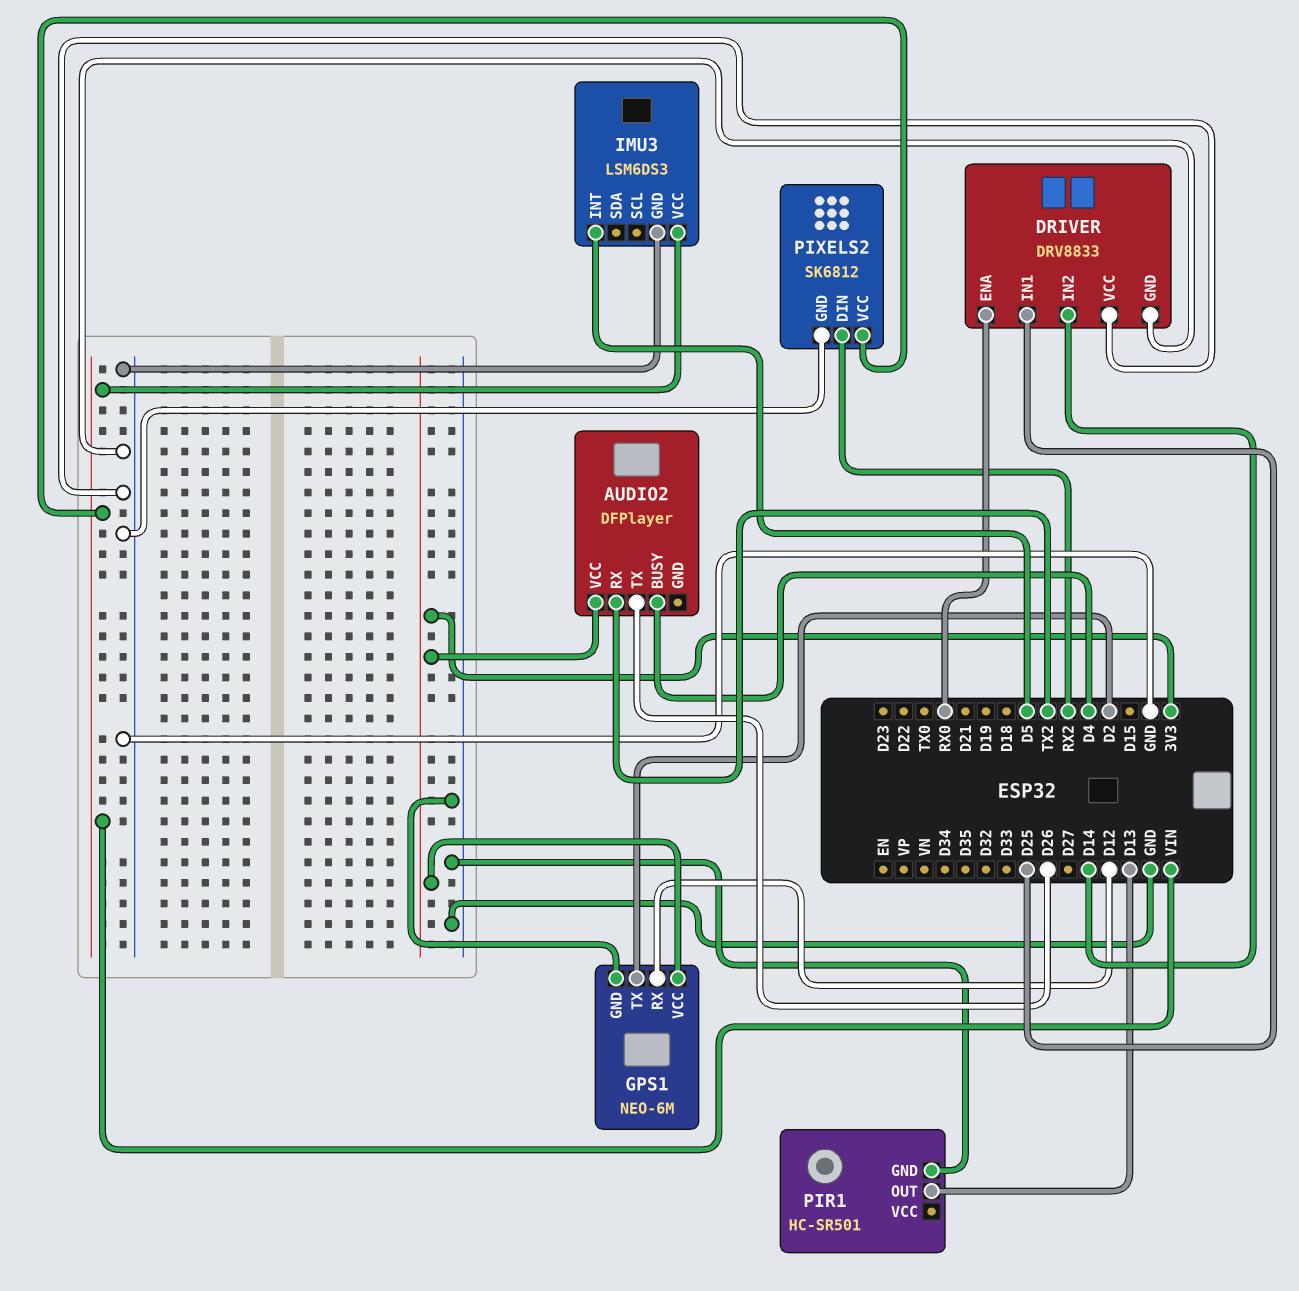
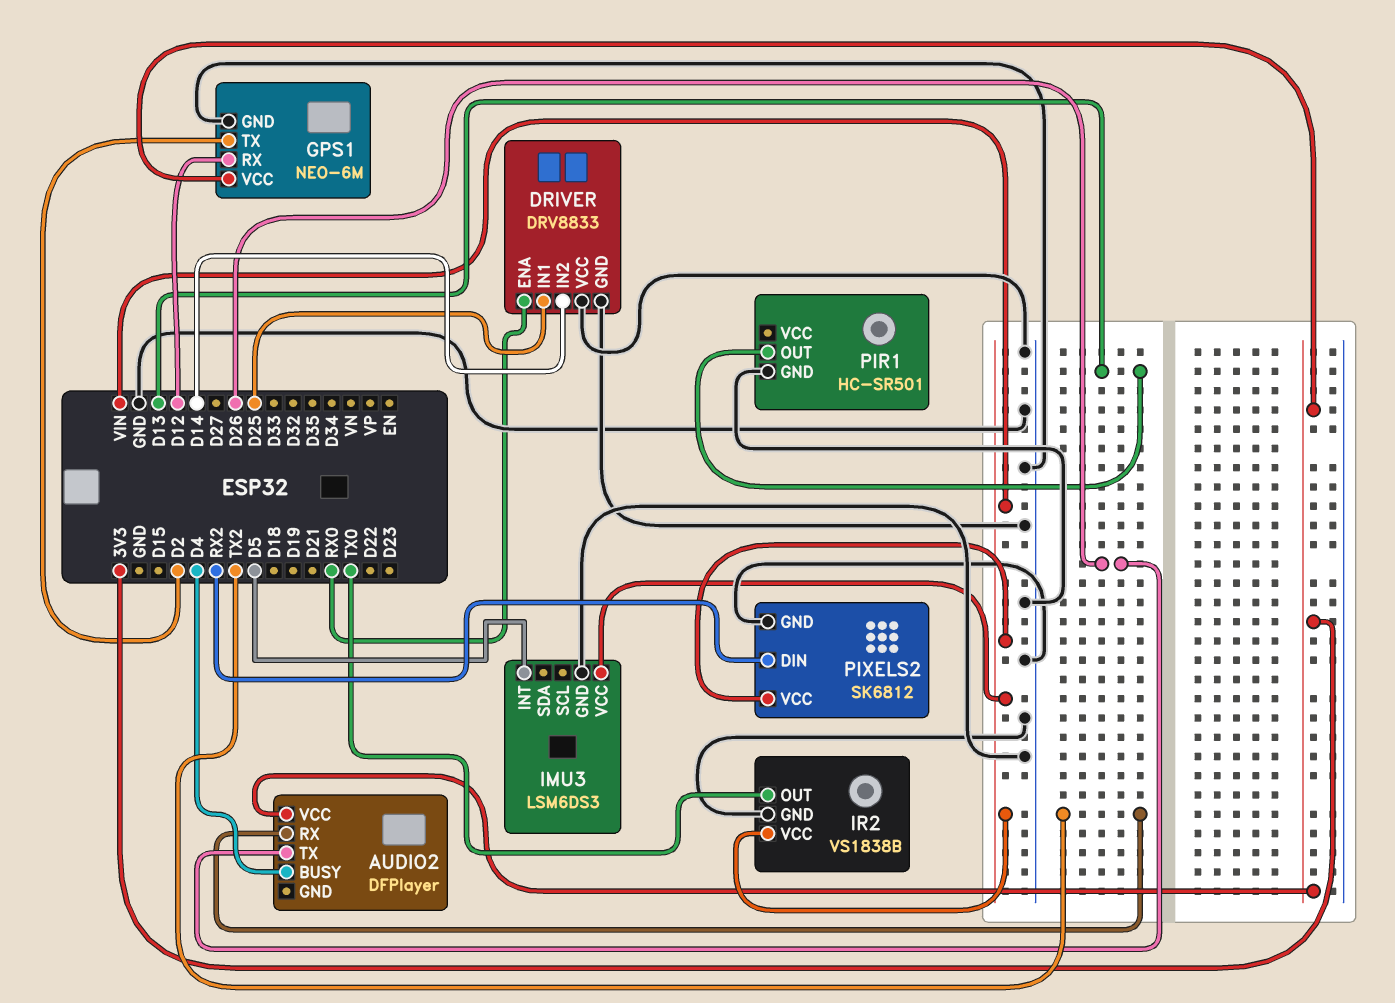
IR2: none -> VS1838B
IR2 pin GND: none -> GND
IR2 pin OUT: none -> TX0
IR2 pin VCC: none -> VIN

